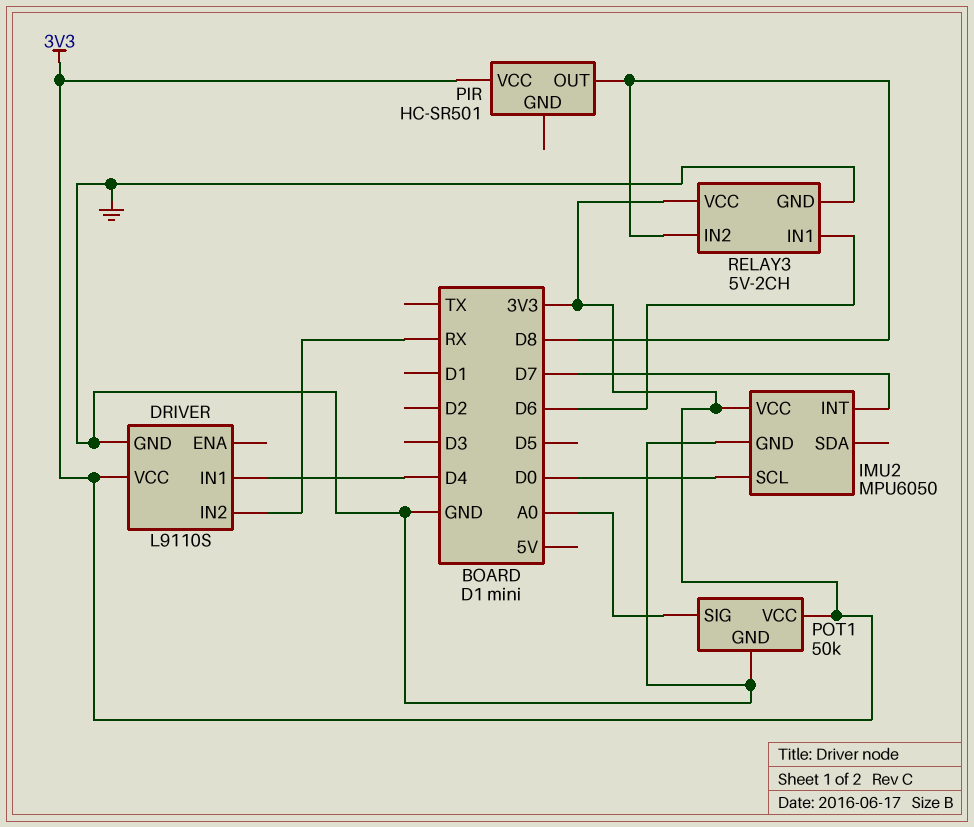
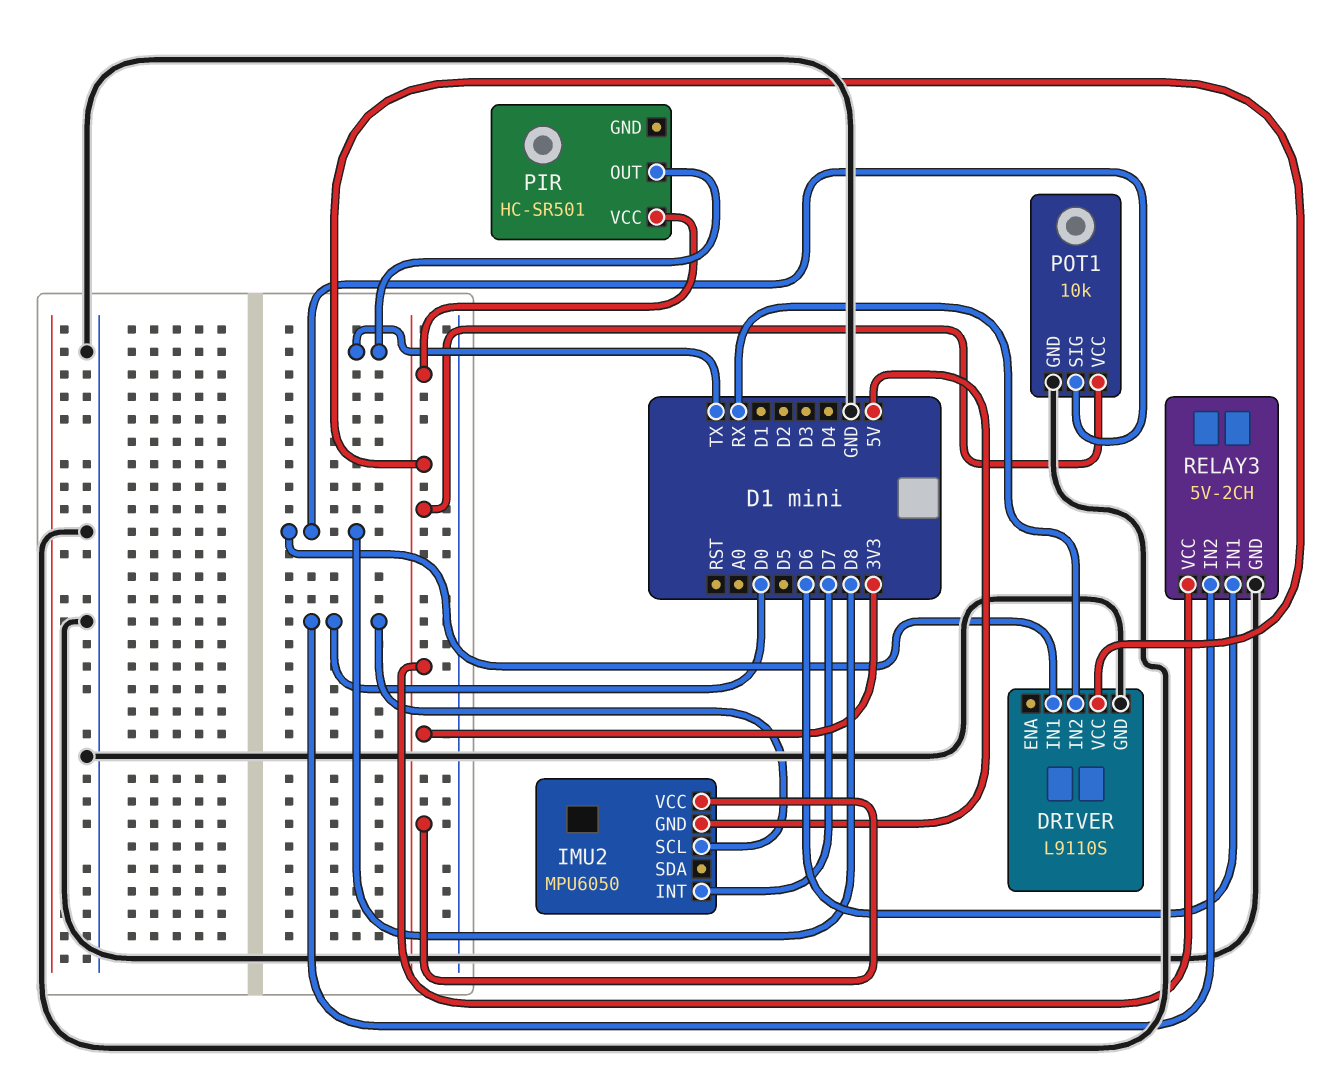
DRIVER pin IN1: D4 -> D8
IMU2 pin GND: GND -> 5V
PIR pin OUT: D8 -> TX
POT1: 50k -> 10k
POT1 pin SIG: A0 -> D8
RELAY3 pin IN2: D8 -> D0

